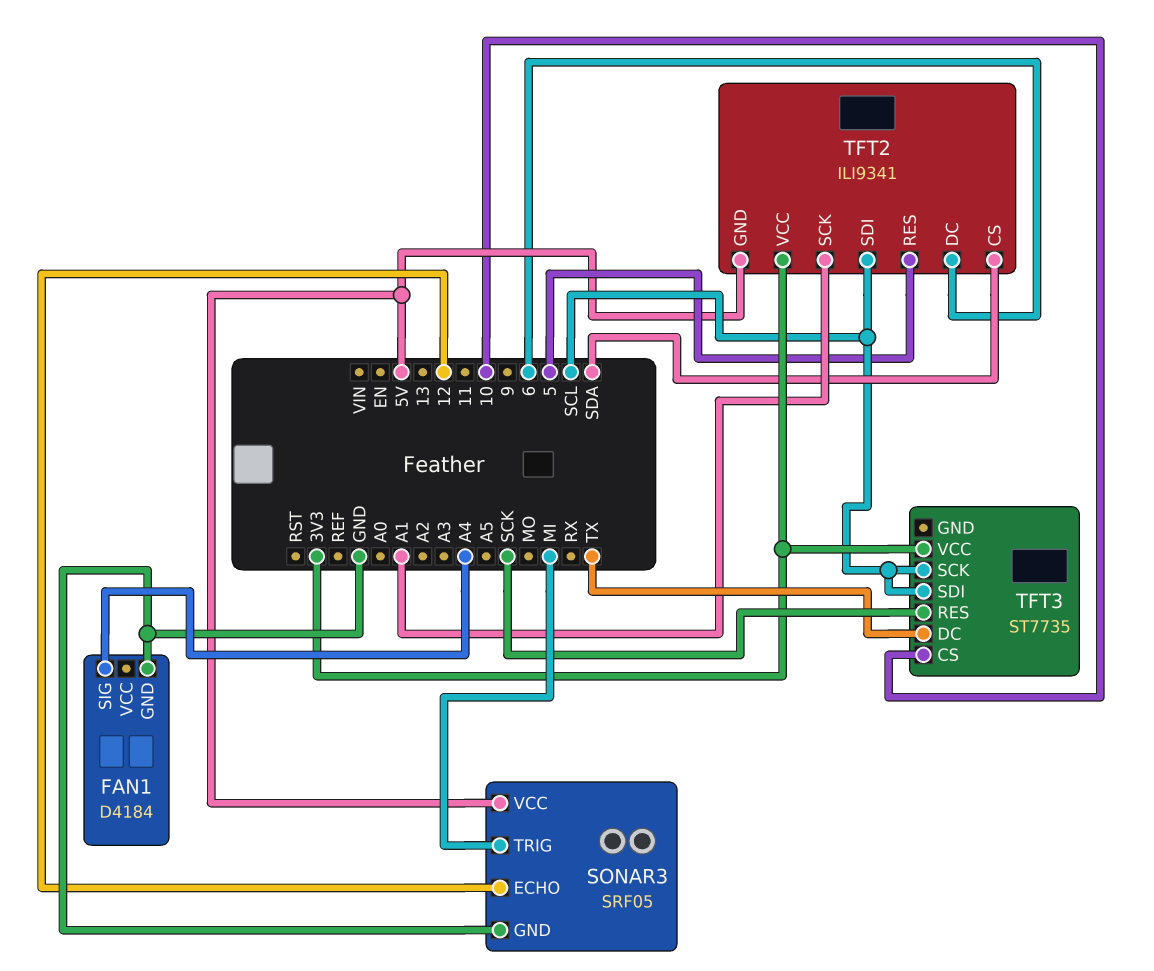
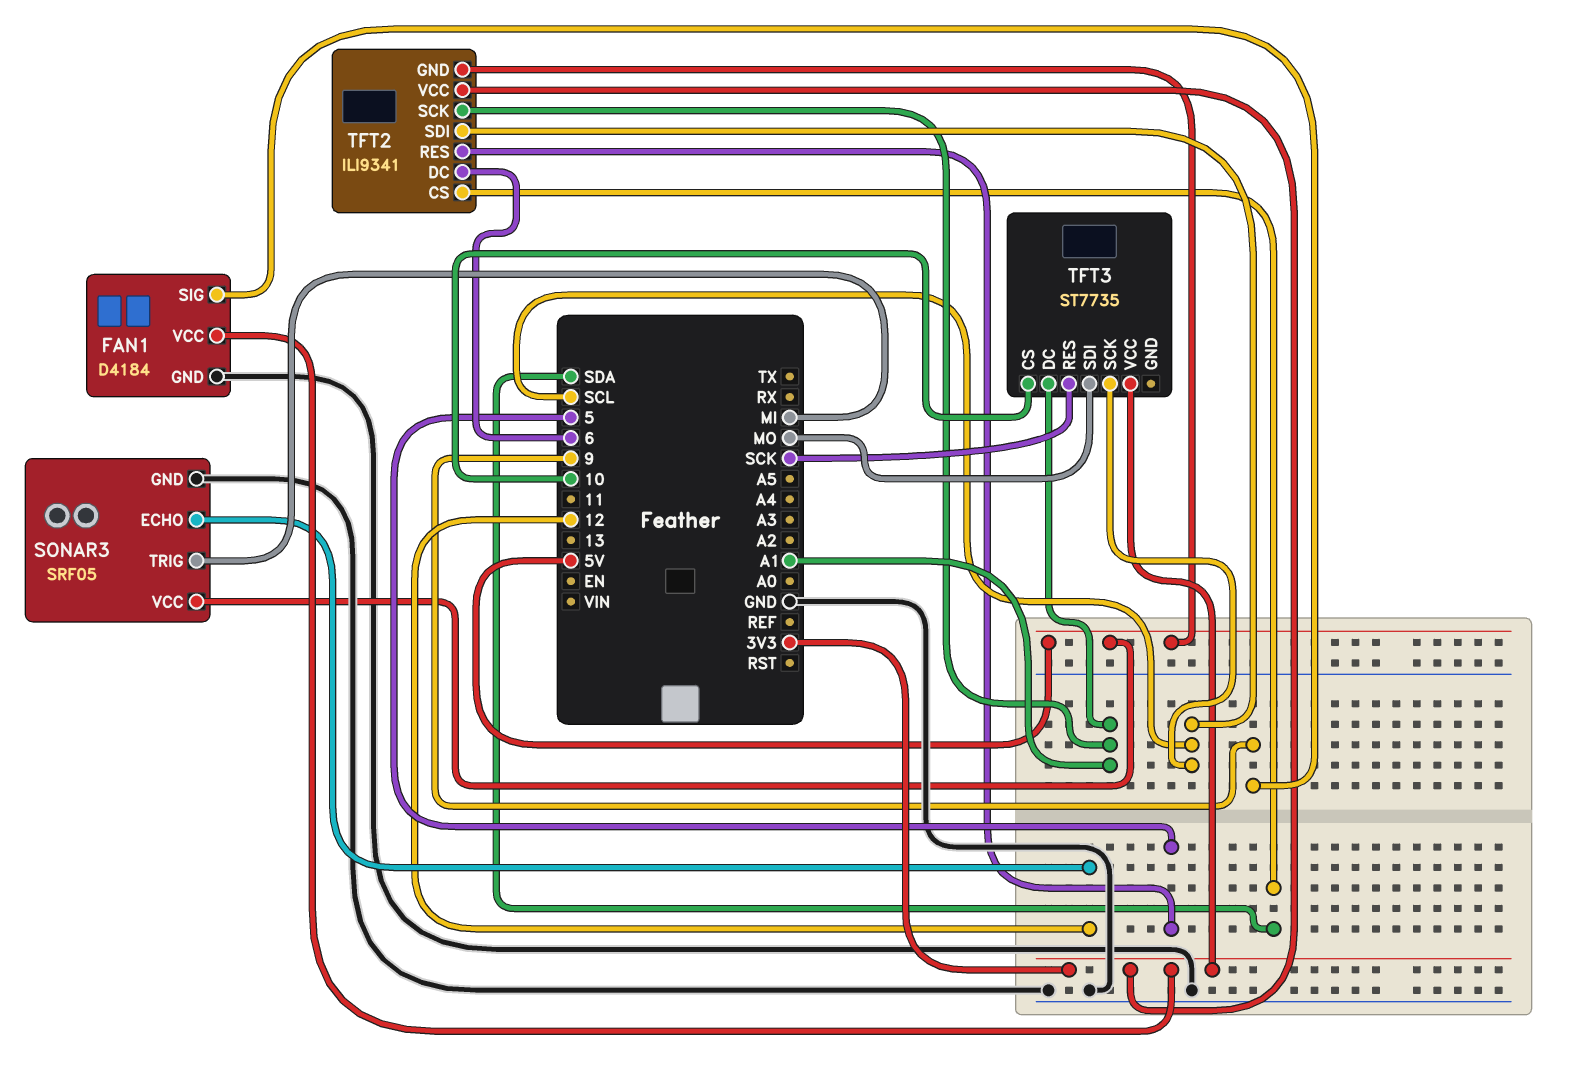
FAN1 pin SIG: A4 -> 9
FAN1 pin VCC: none -> 3V3
TFT3 pin DC: TX -> A1
TFT3 pin SDI: SCL -> MO

